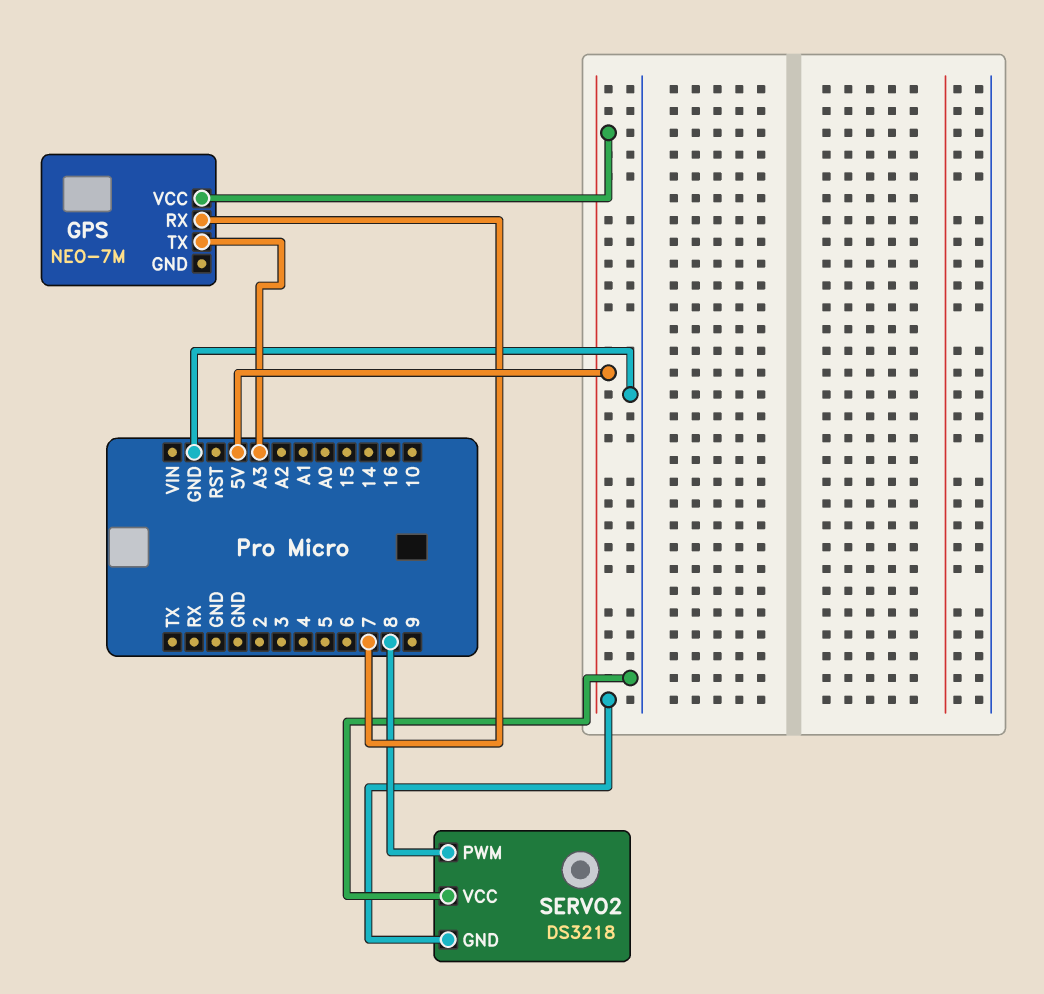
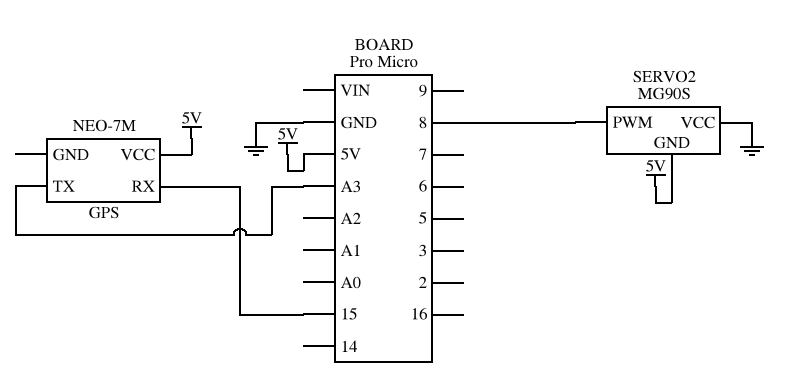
GPS pin RX: 7 -> 15
SERVO2: DS3218 -> MG90S

